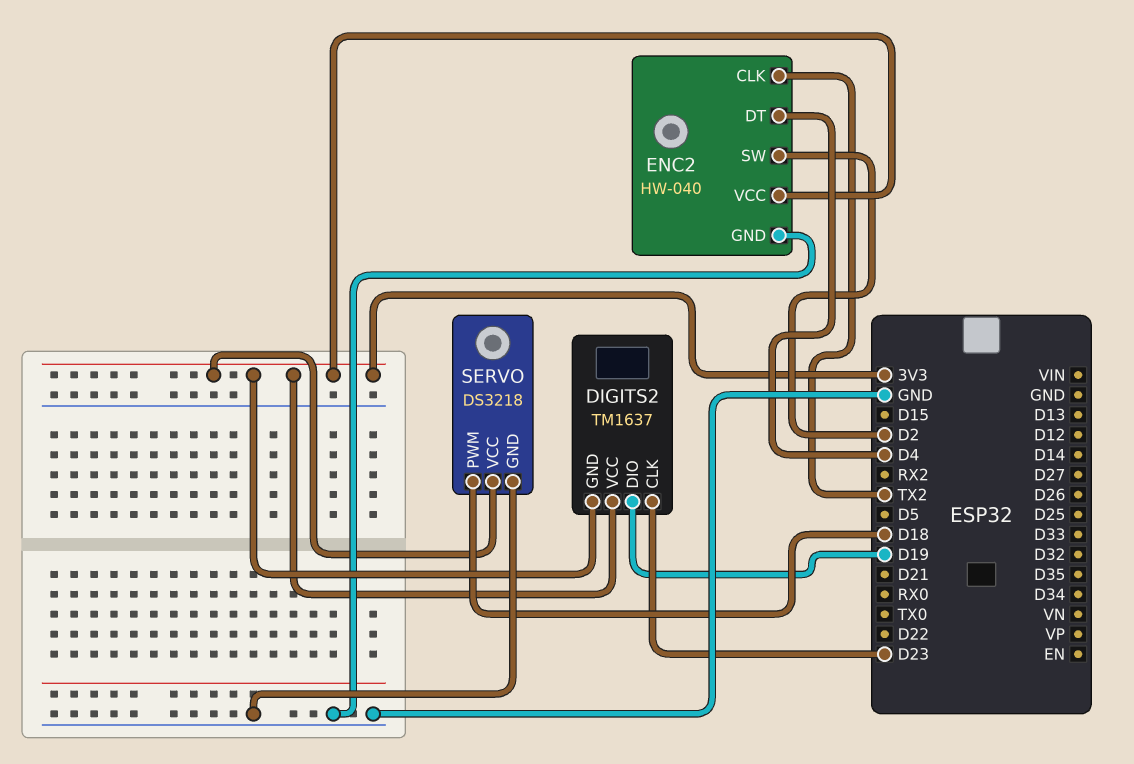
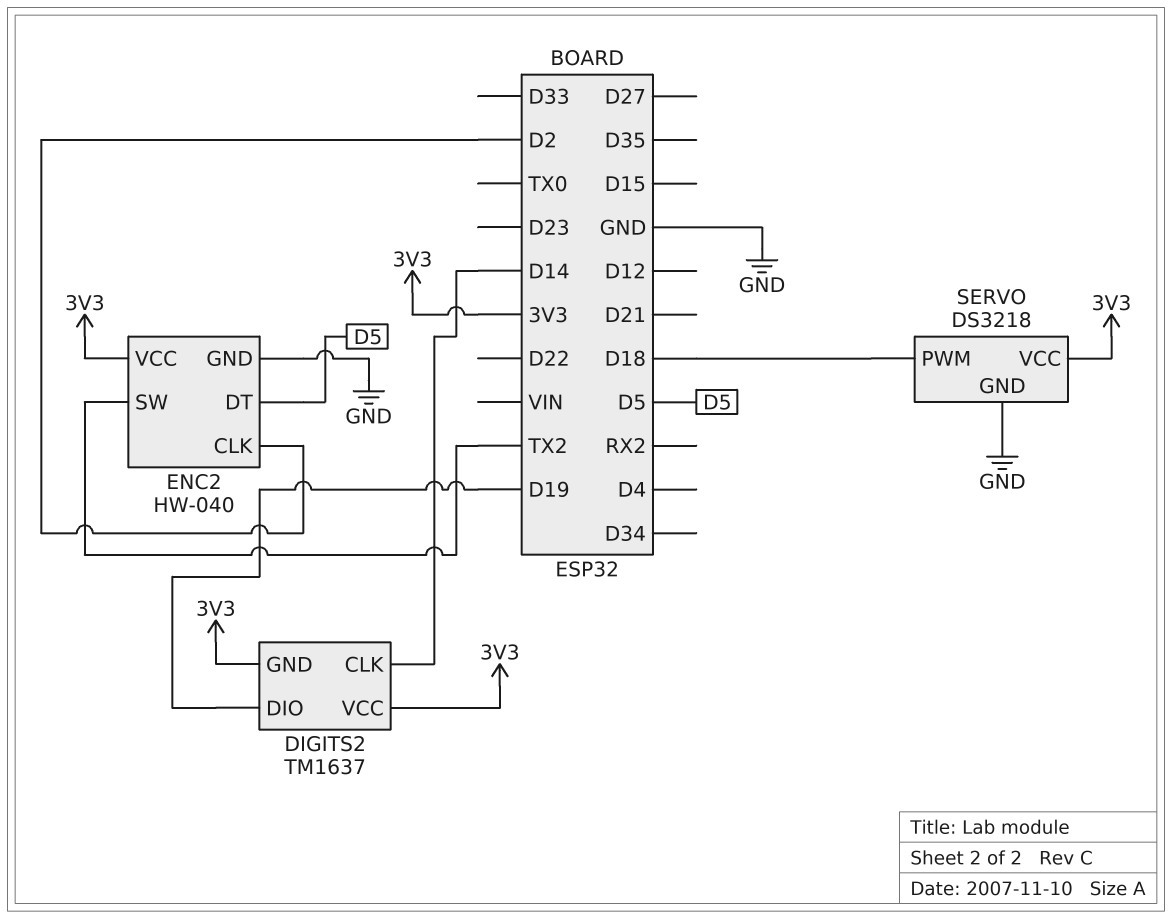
DIGITS2 pin CLK: D23 -> D14
ENC2 pin CLK: TX2 -> D2
ENC2 pin DT: D4 -> D5
ENC2 pin SW: D2 -> TX2

